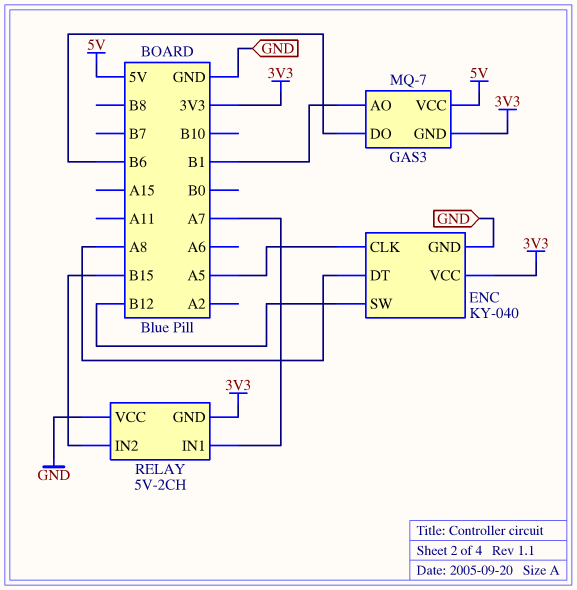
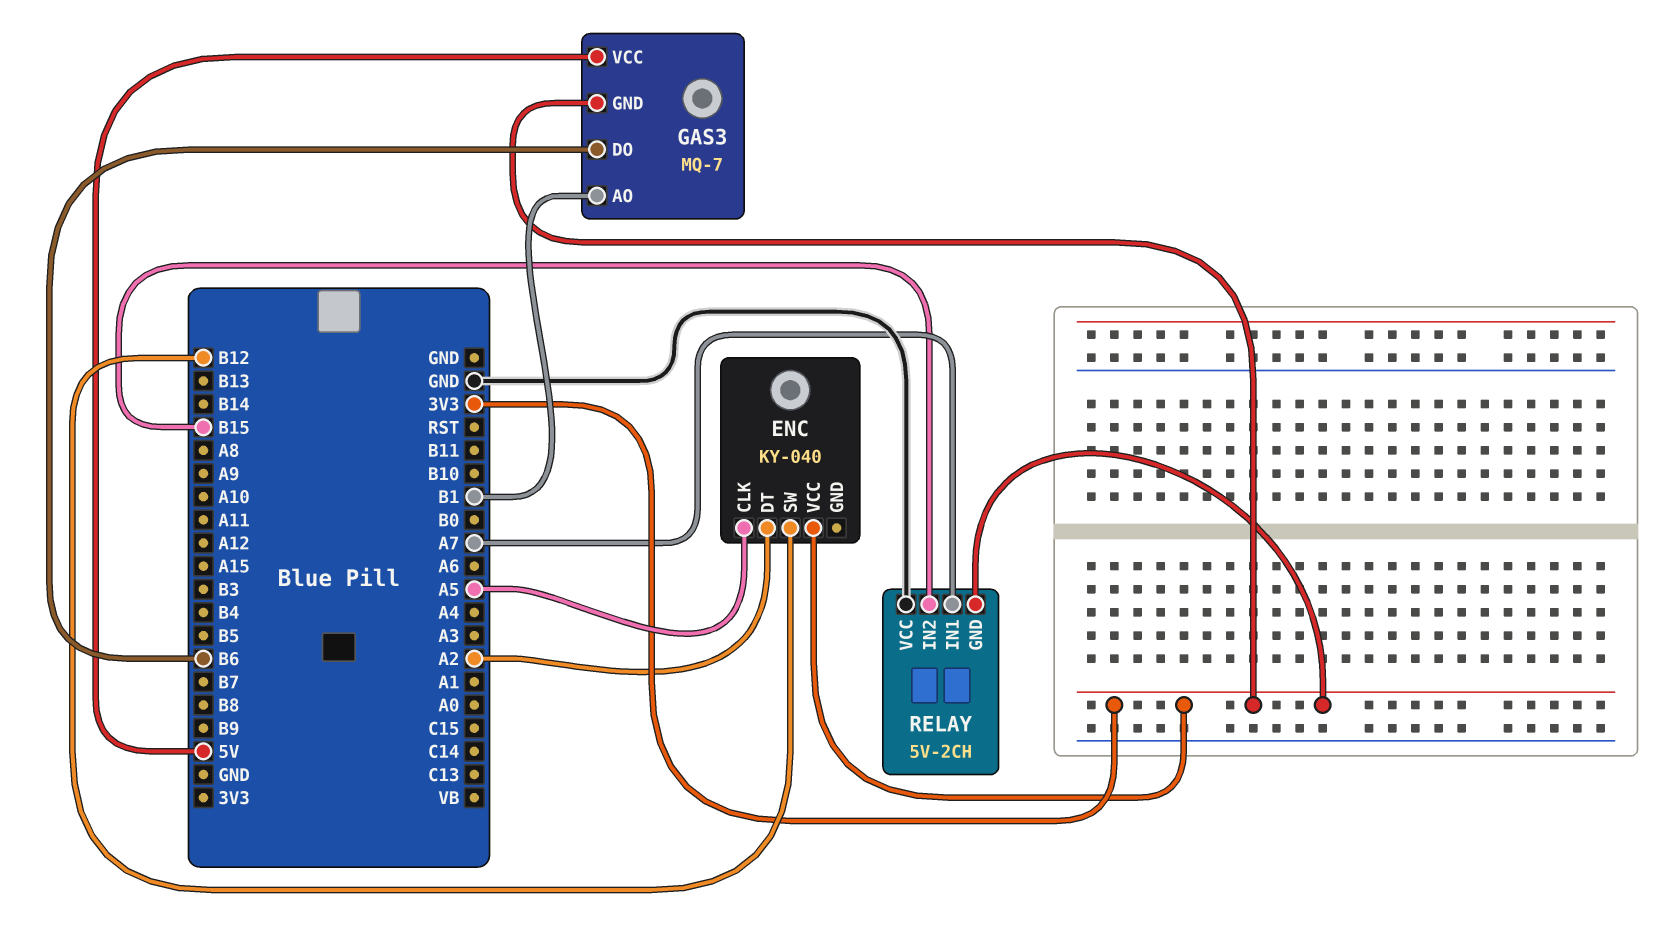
ENC pin DT: A8 -> A2
ENC pin GND: GND -> none

